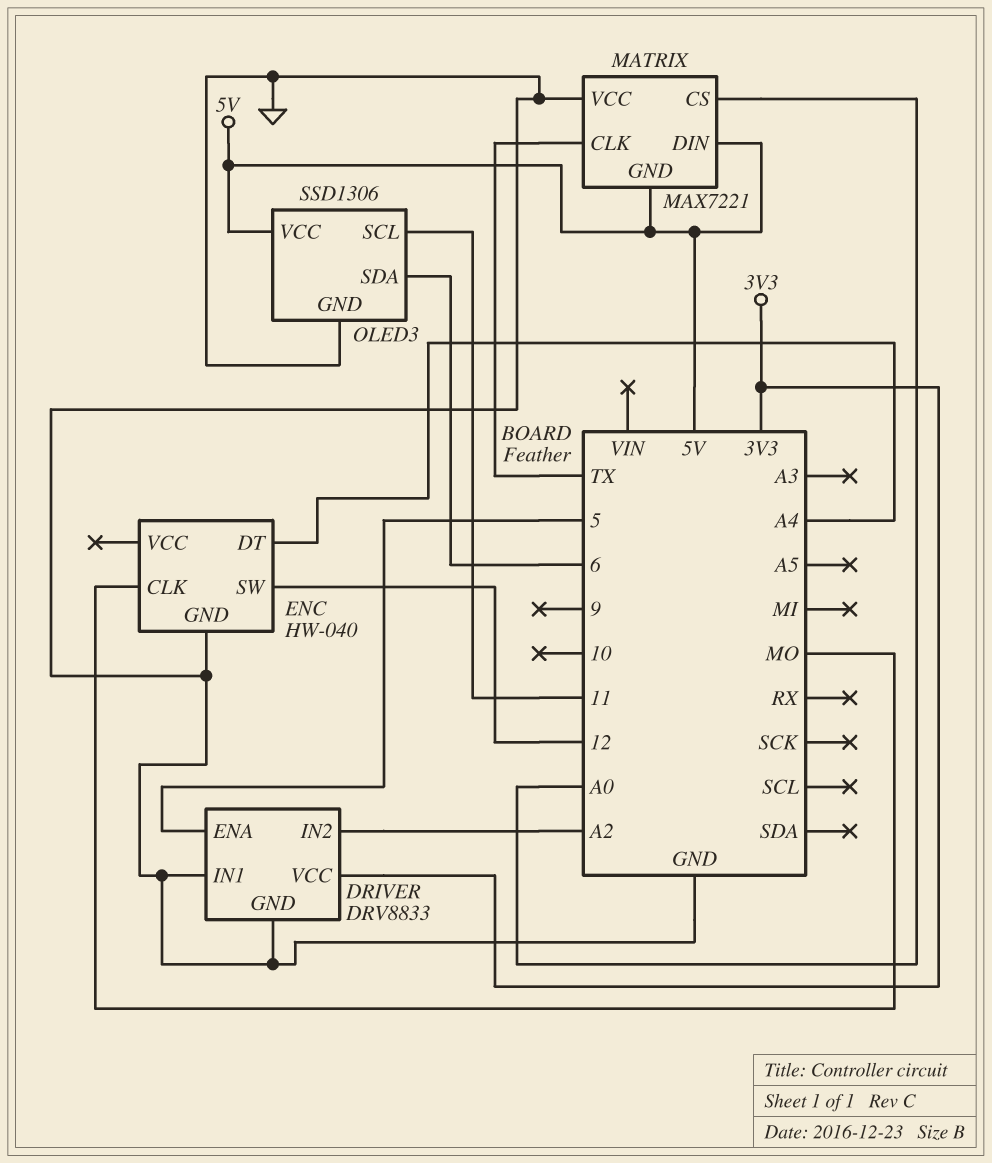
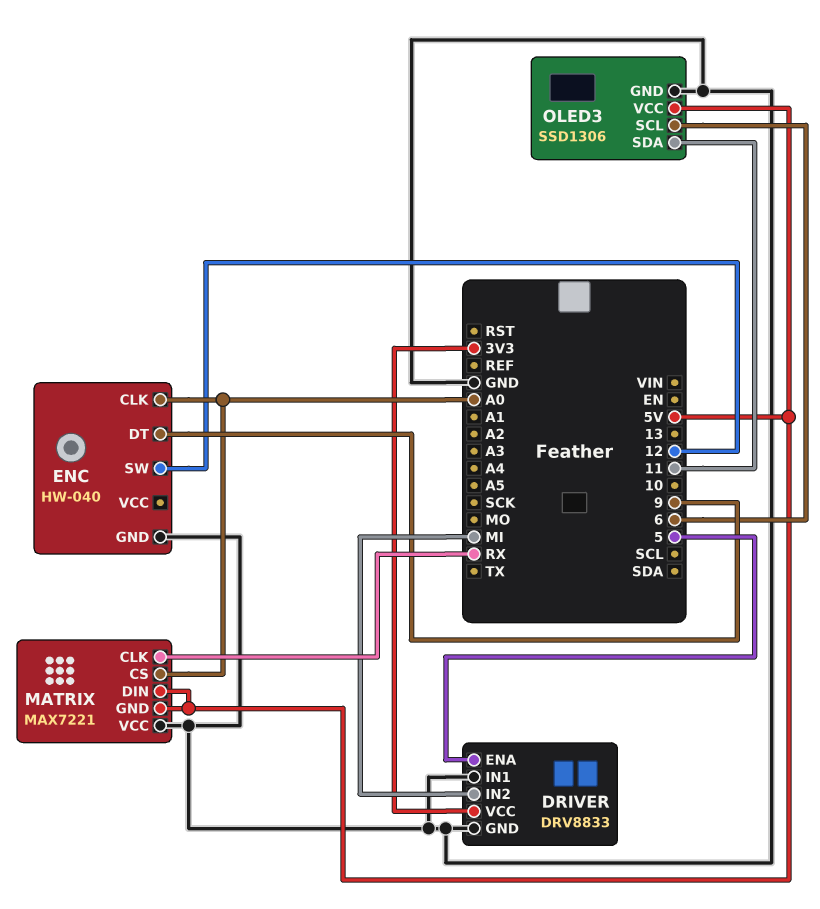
DRIVER pin IN2: A2 -> MI
ENC pin CLK: MO -> A0
ENC pin DT: A4 -> 9
MATRIX pin CLK: TX -> RX
OLED3 pin SCL: 11 -> 6
OLED3 pin SDA: 6 -> 11

